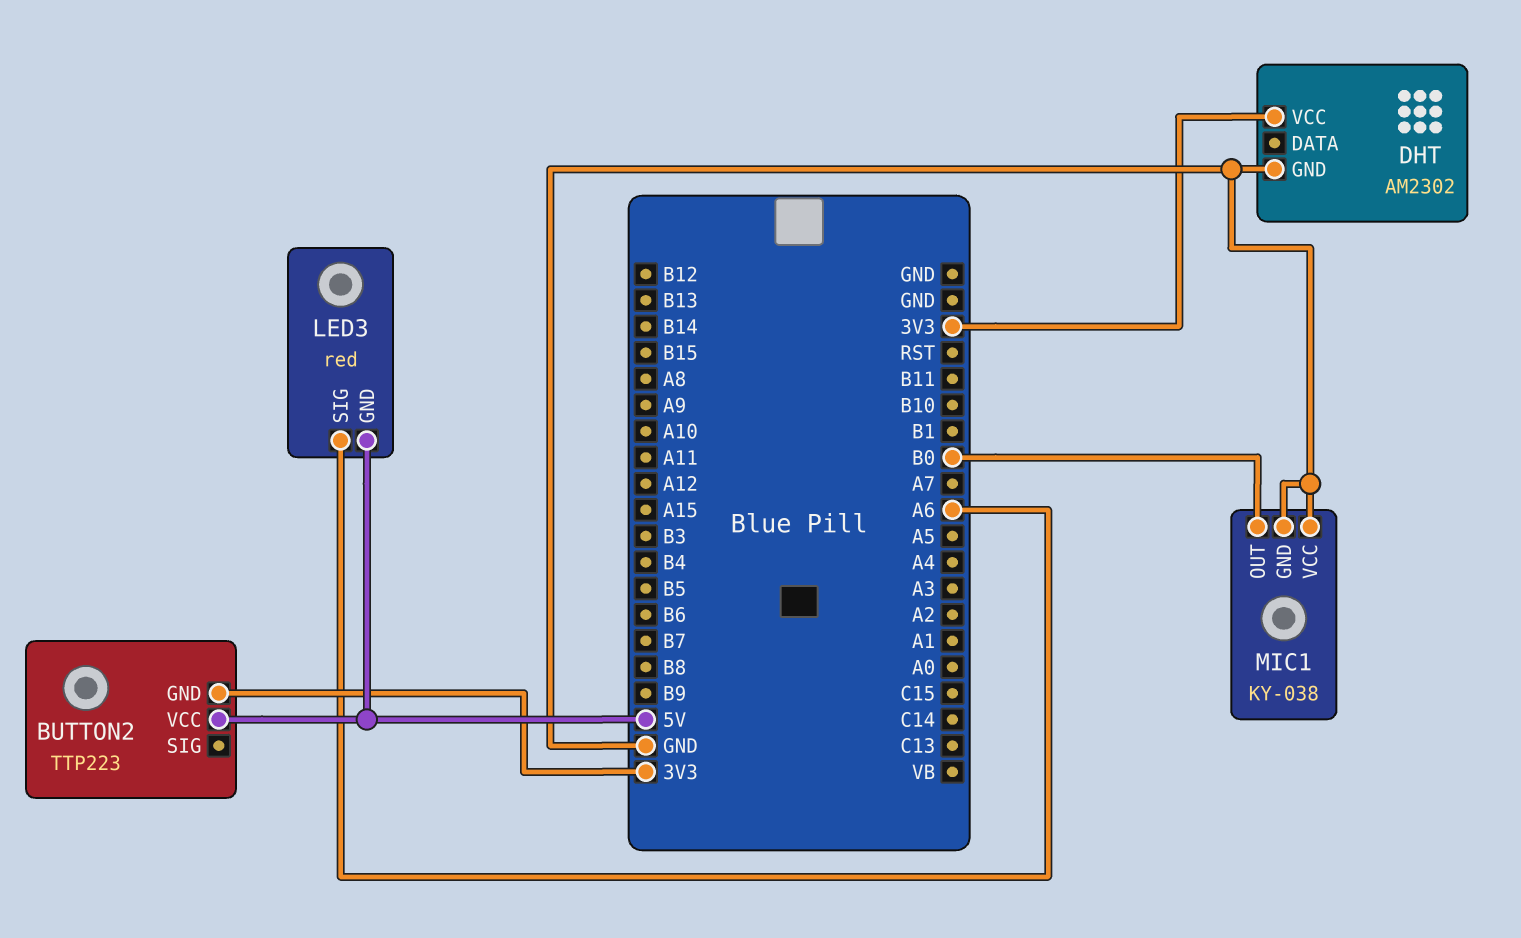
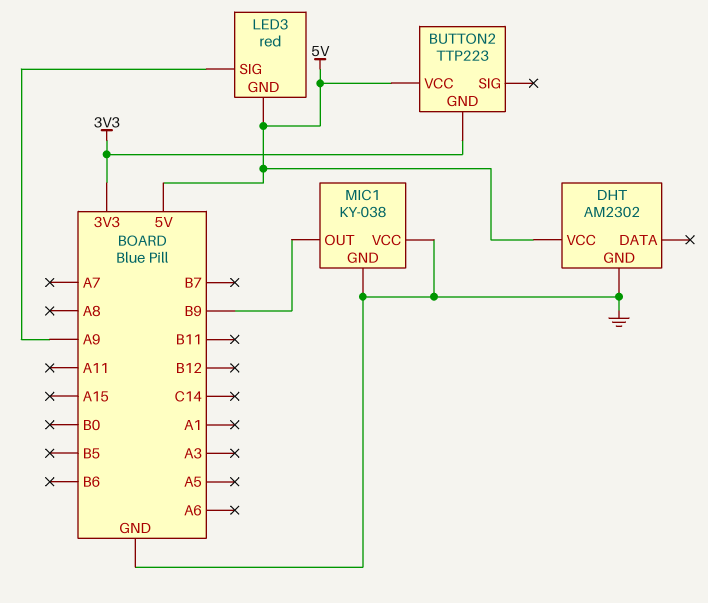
DHT pin VCC: 3V3 -> 5V
LED3 pin SIG: A6 -> A9
MIC1 pin OUT: B0 -> B9

